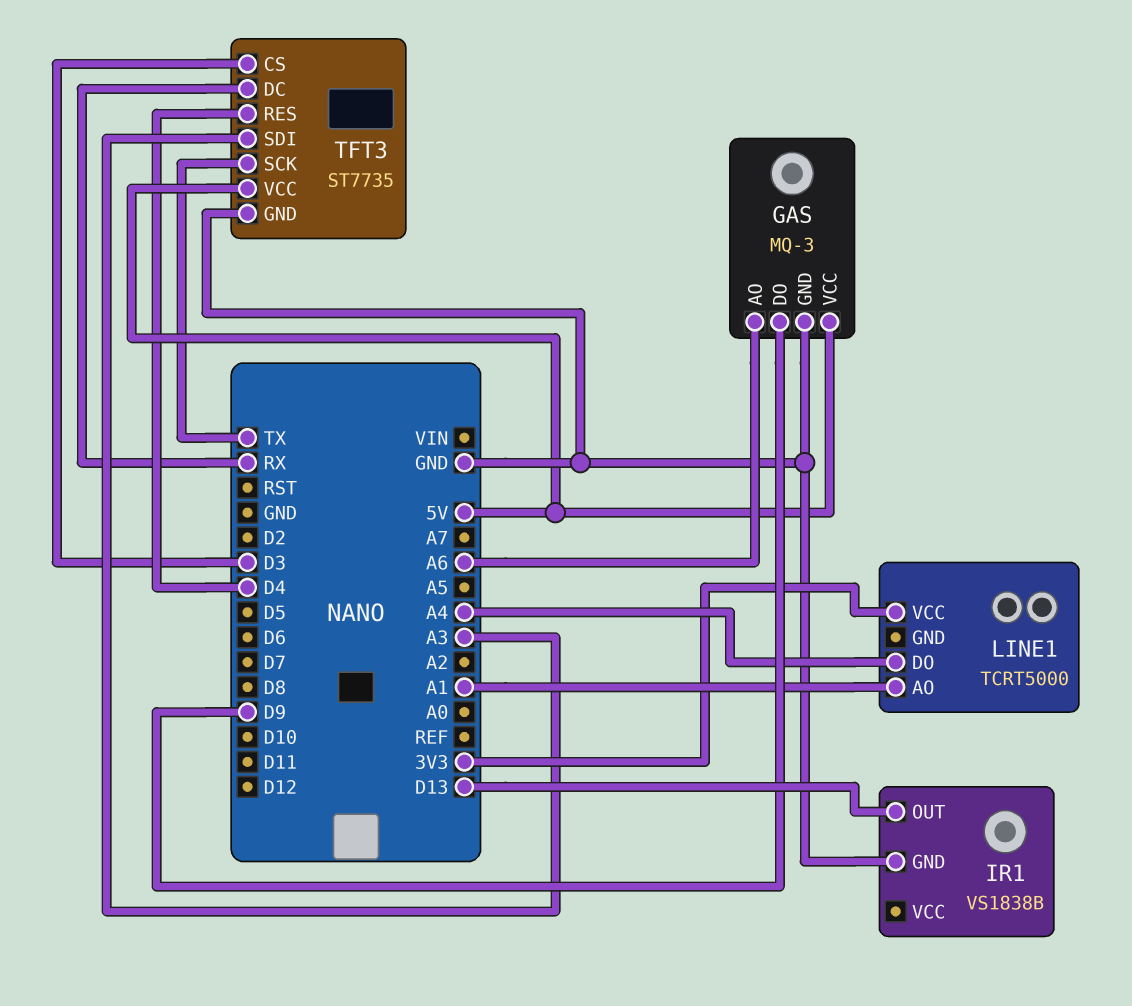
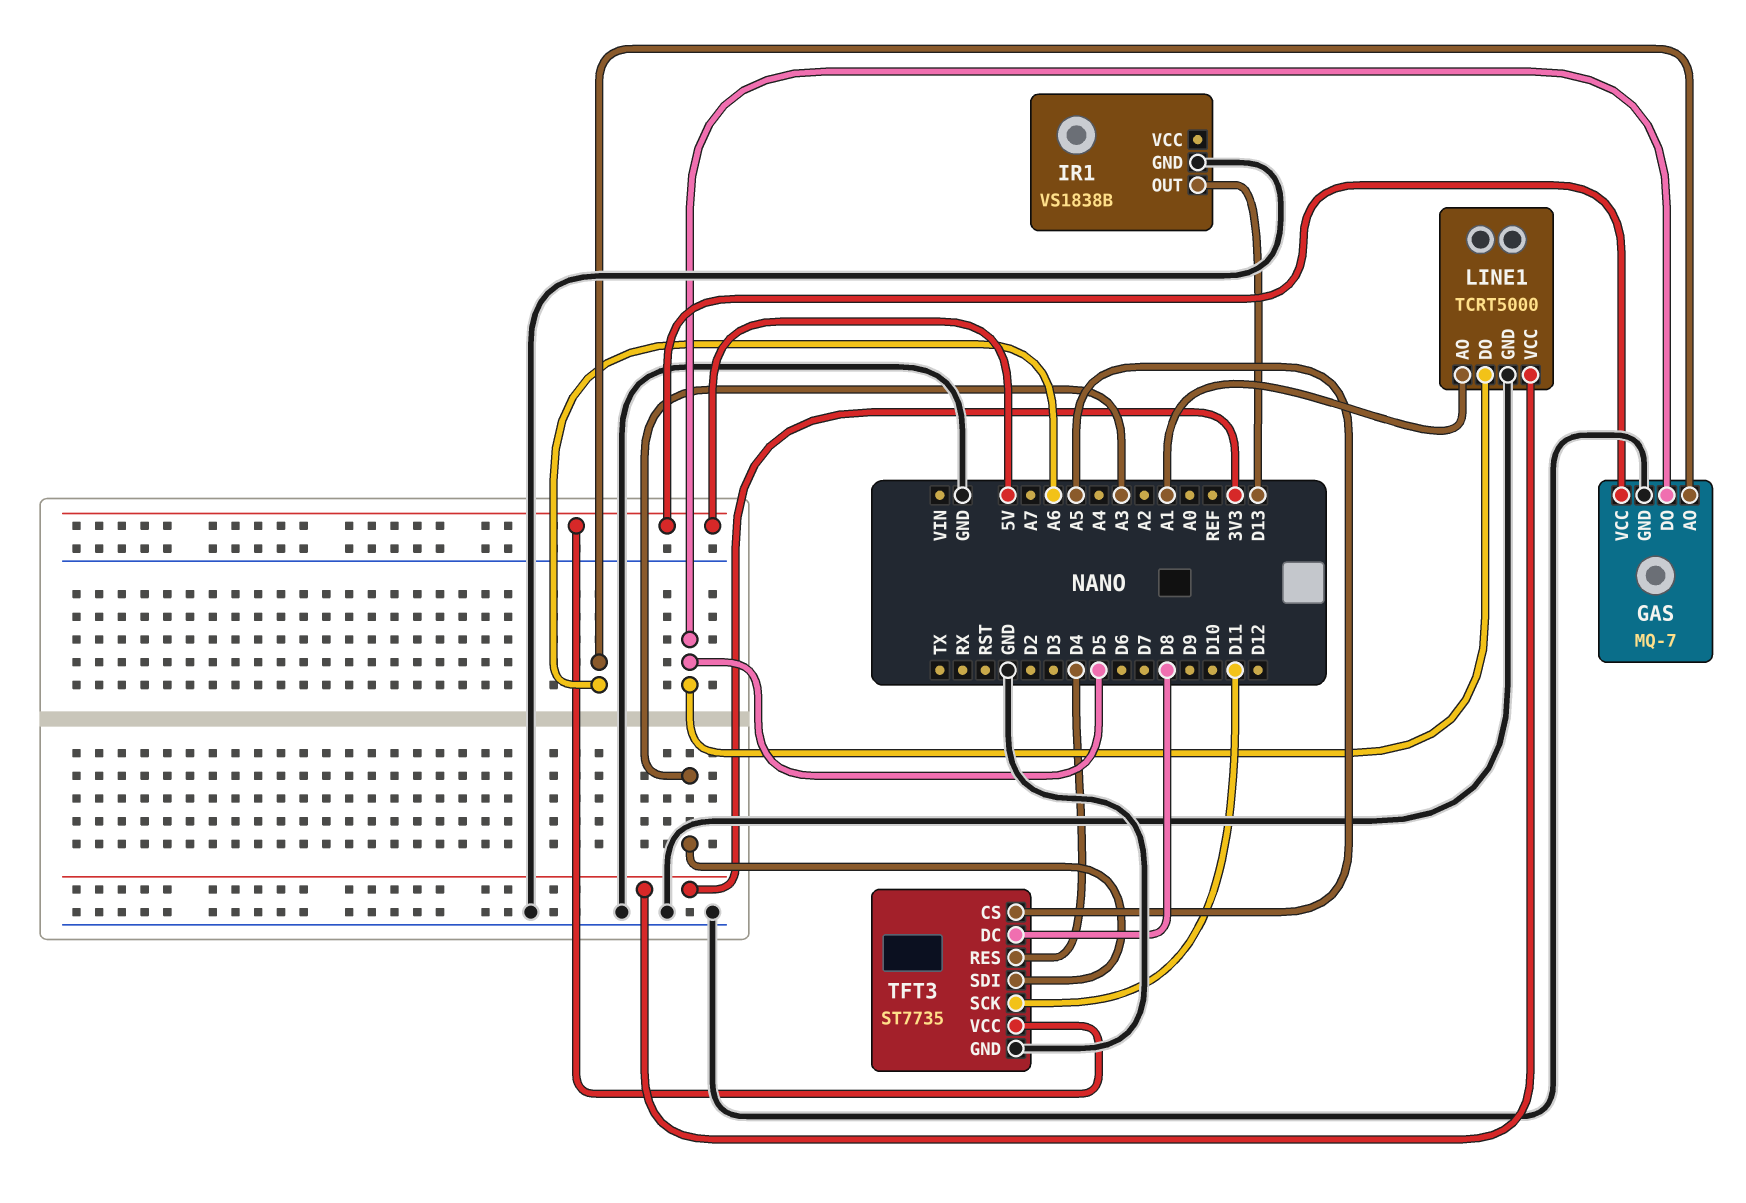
GAS: MQ-3 -> MQ-7
GAS pin DO: D9 -> D5
LINE1 pin DO: A4 -> D5
LINE1 pin GND: none -> GND
TFT3 pin CS: D3 -> A5
TFT3 pin DC: RX -> D8
TFT3 pin SCK: TX -> D11

